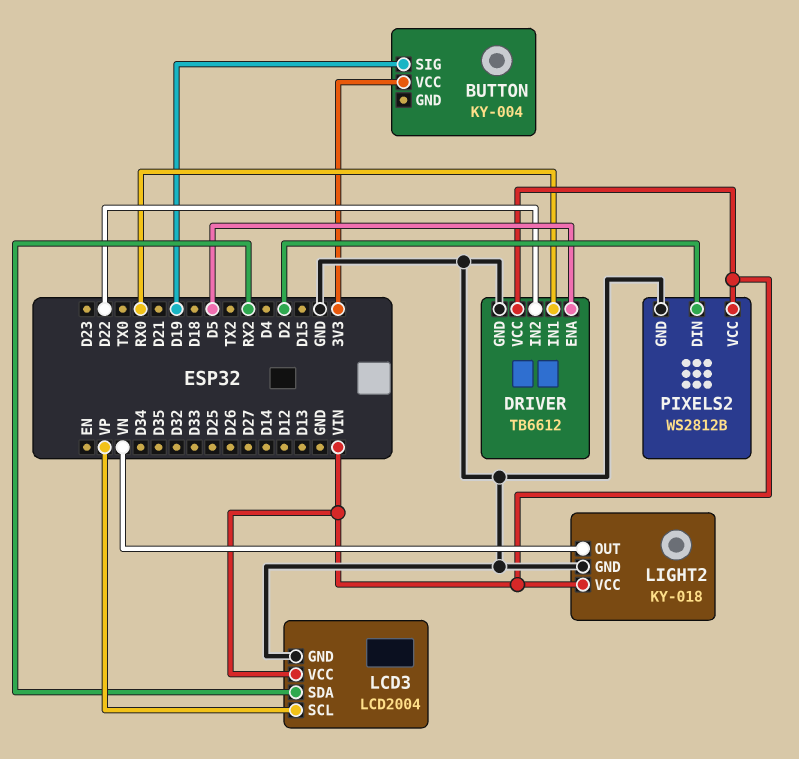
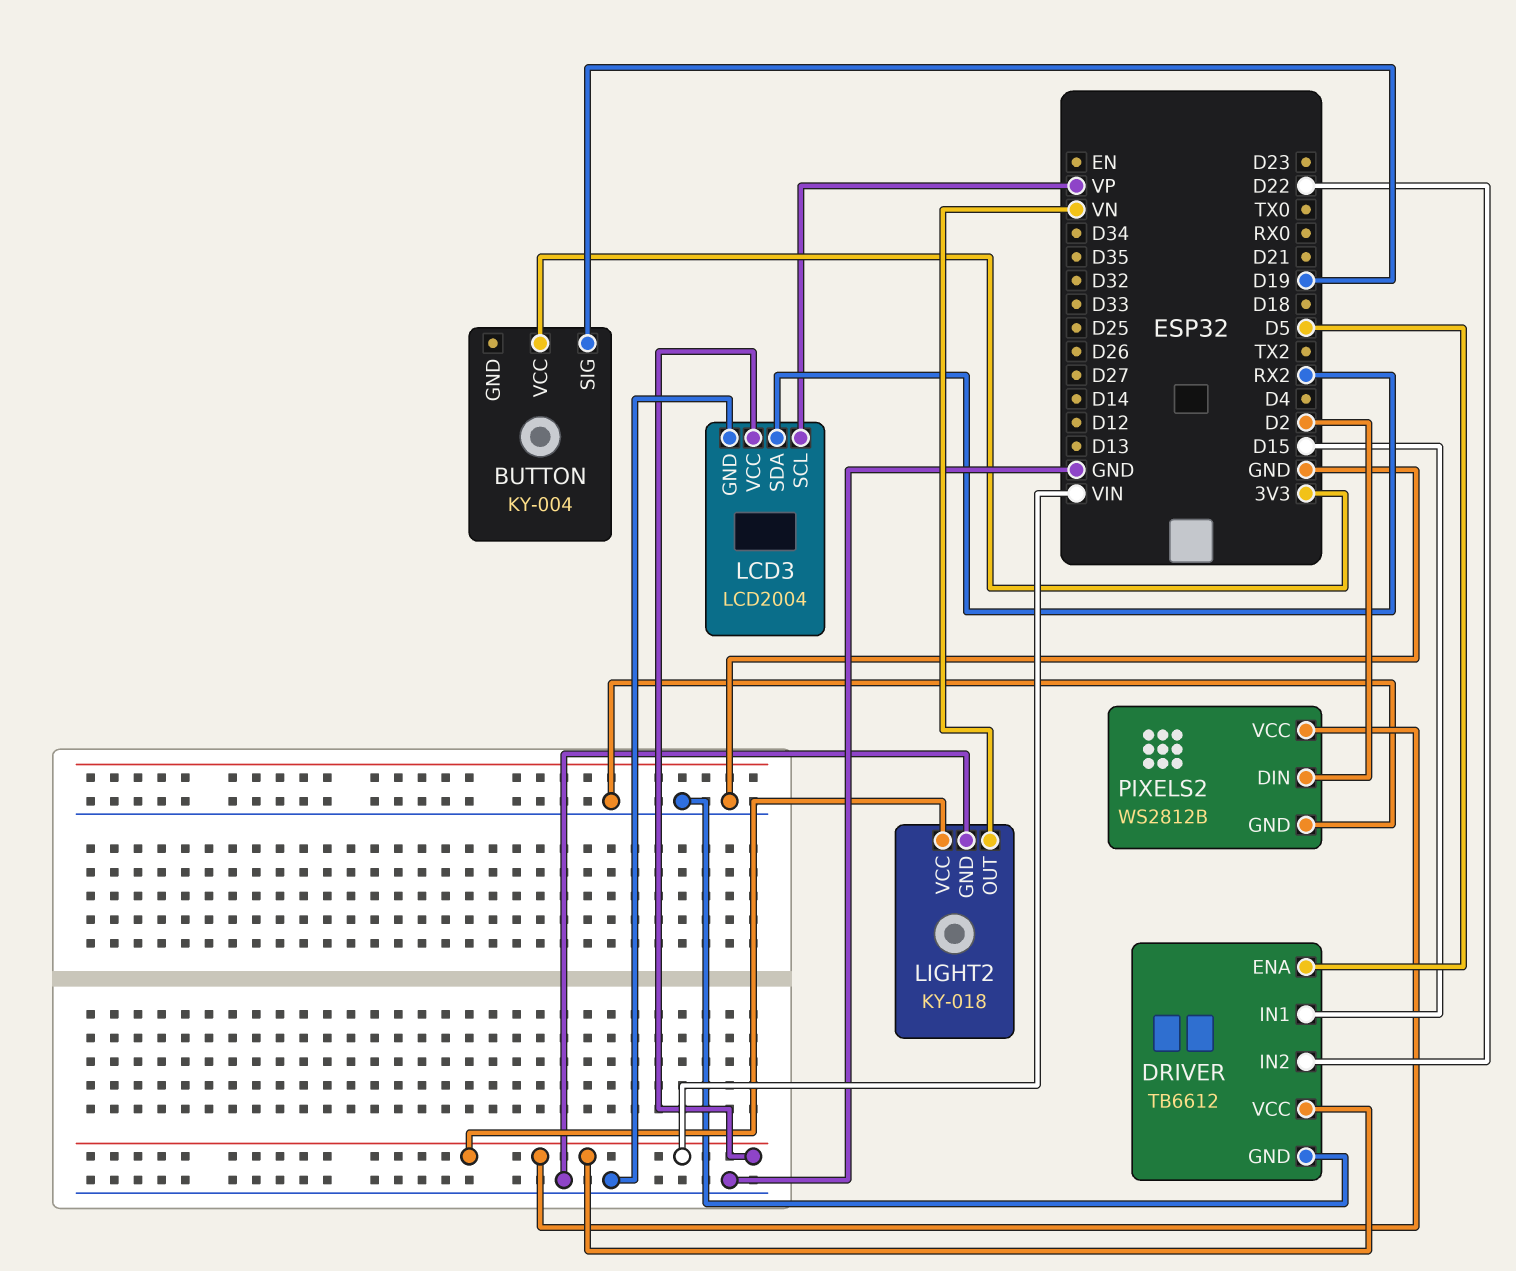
DRIVER pin IN1: RX0 -> D15

